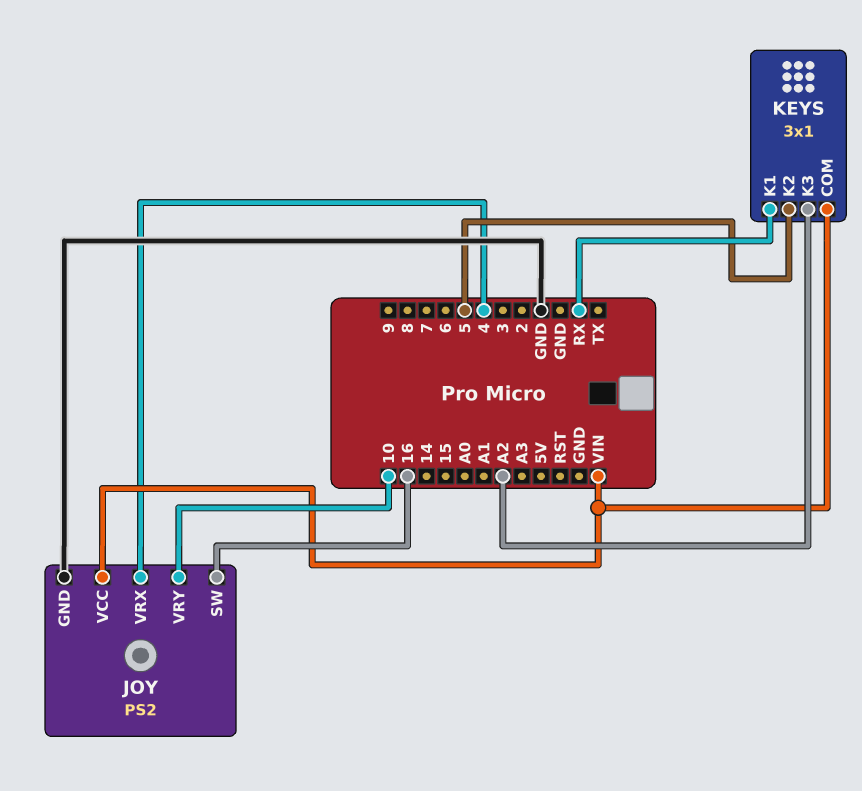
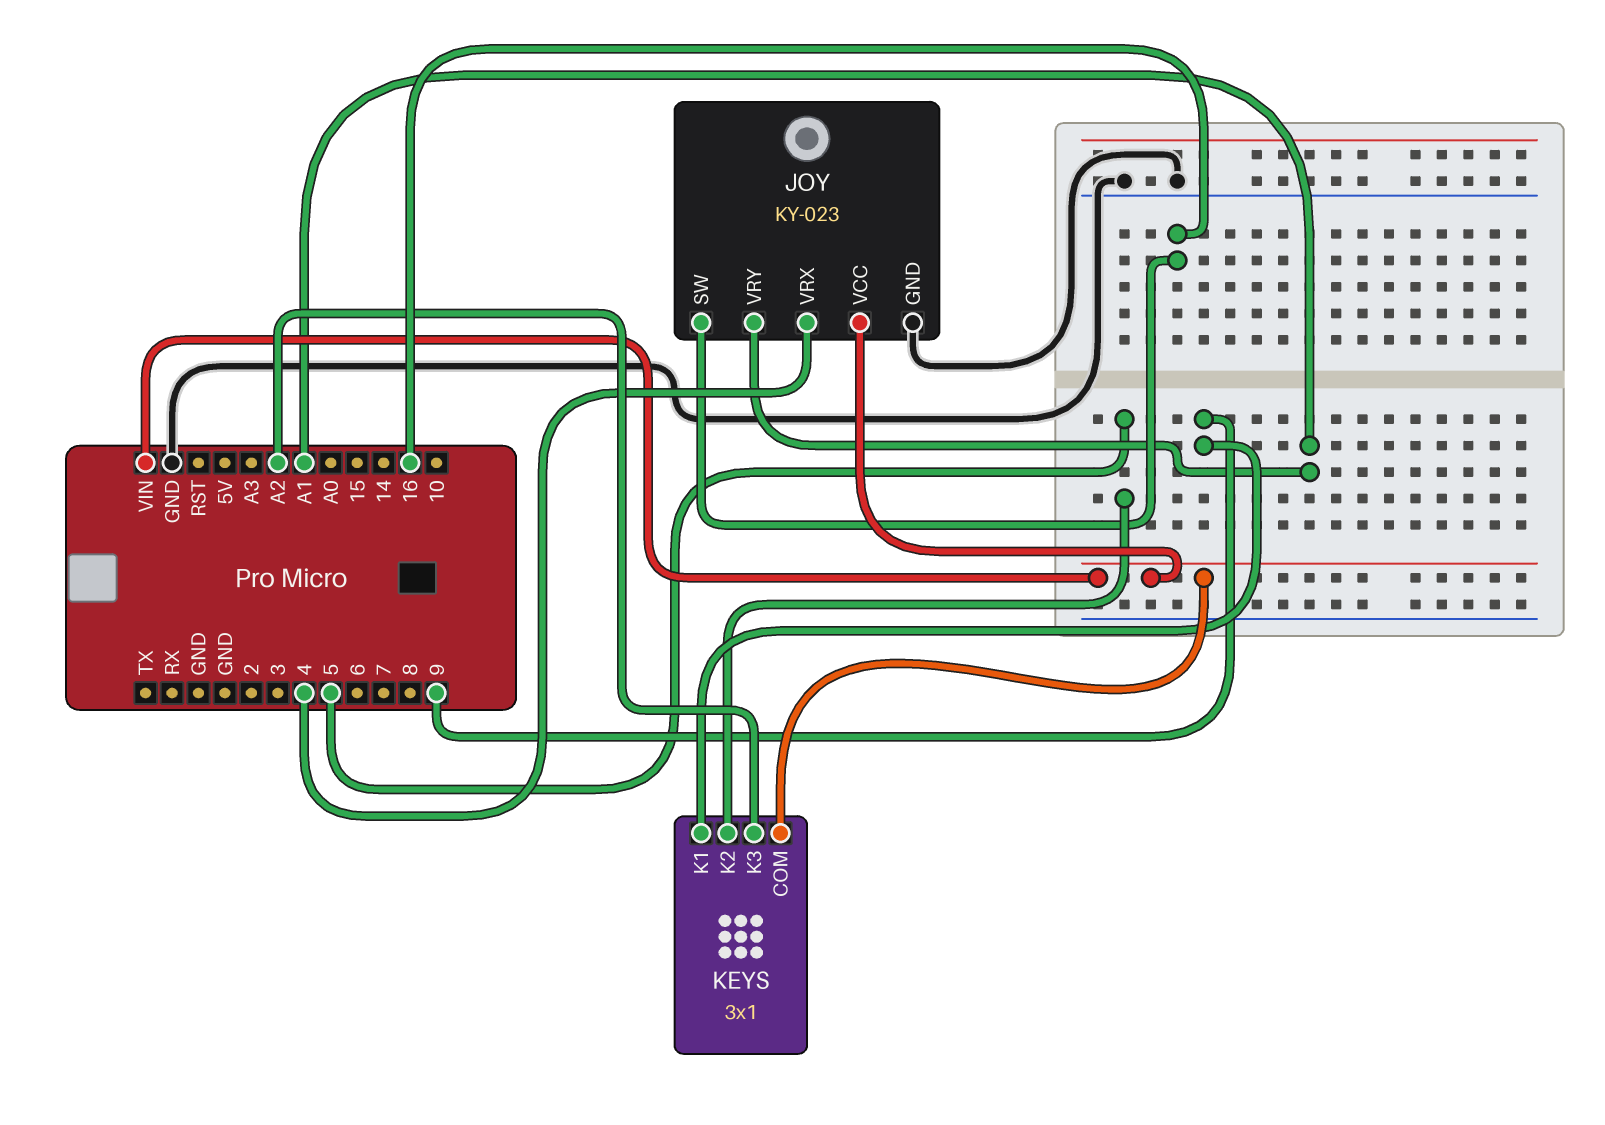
JOY: PS2 -> KY-023
JOY pin VRY: 10 -> A1
KEYS pin K1: RX -> 9

